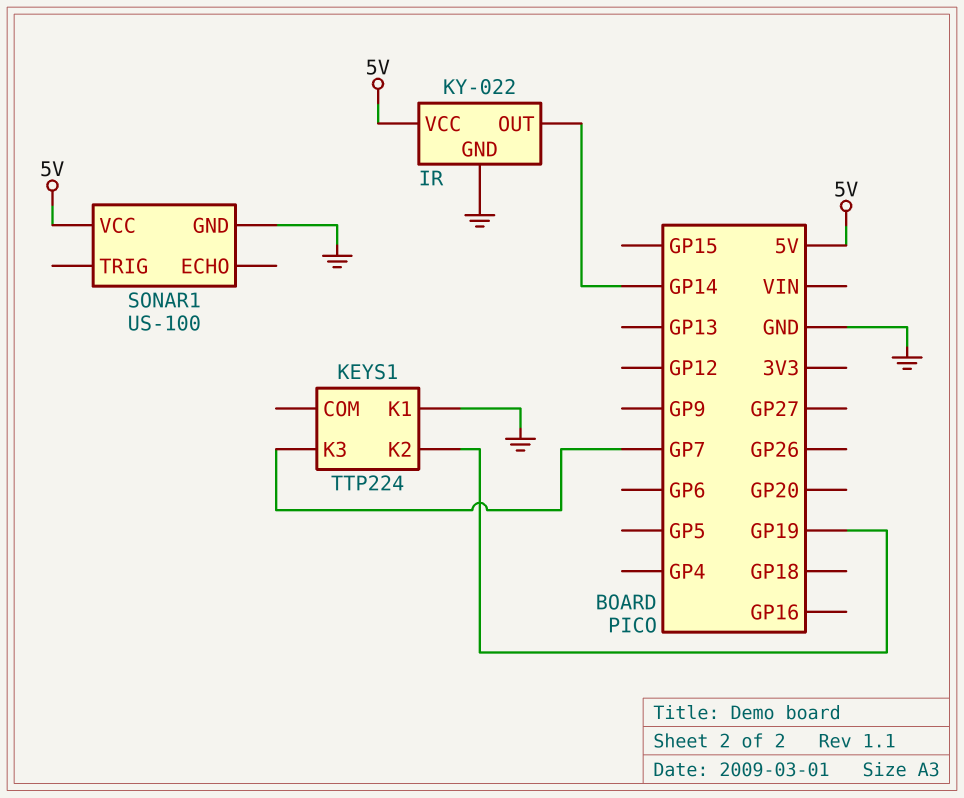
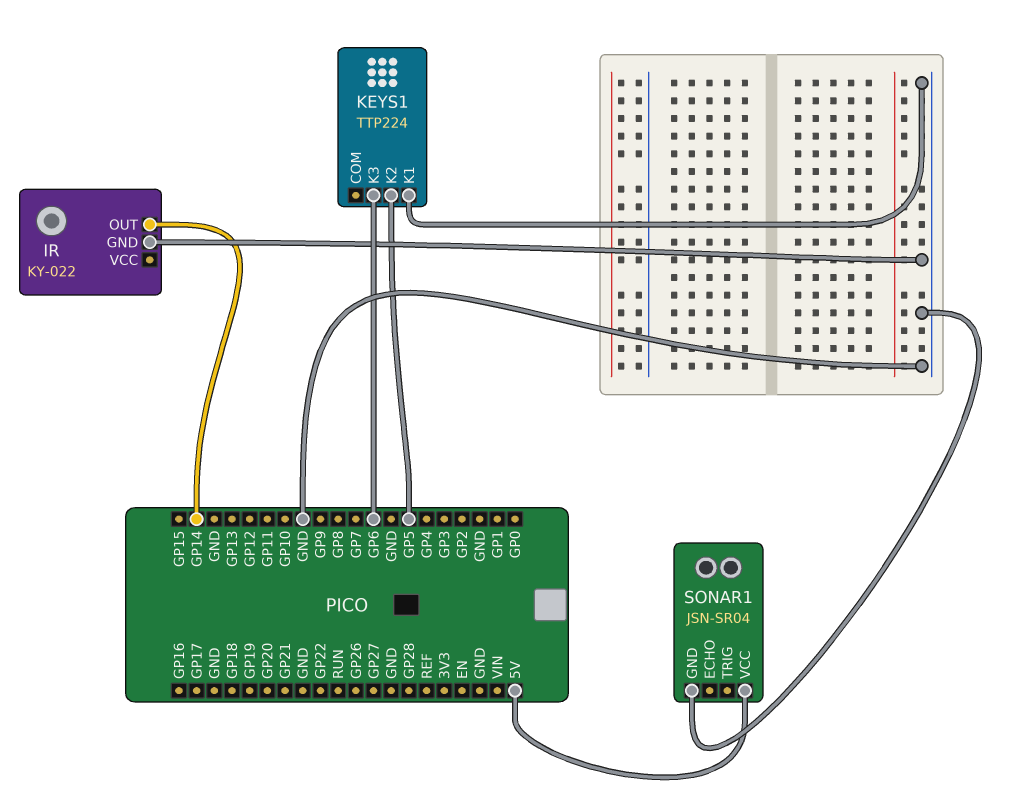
IR pin VCC: 5V -> none
KEYS1 pin K2: GP19 -> GP5
KEYS1 pin K3: GP7 -> GP6
SONAR1: US-100 -> JSN-SR04

